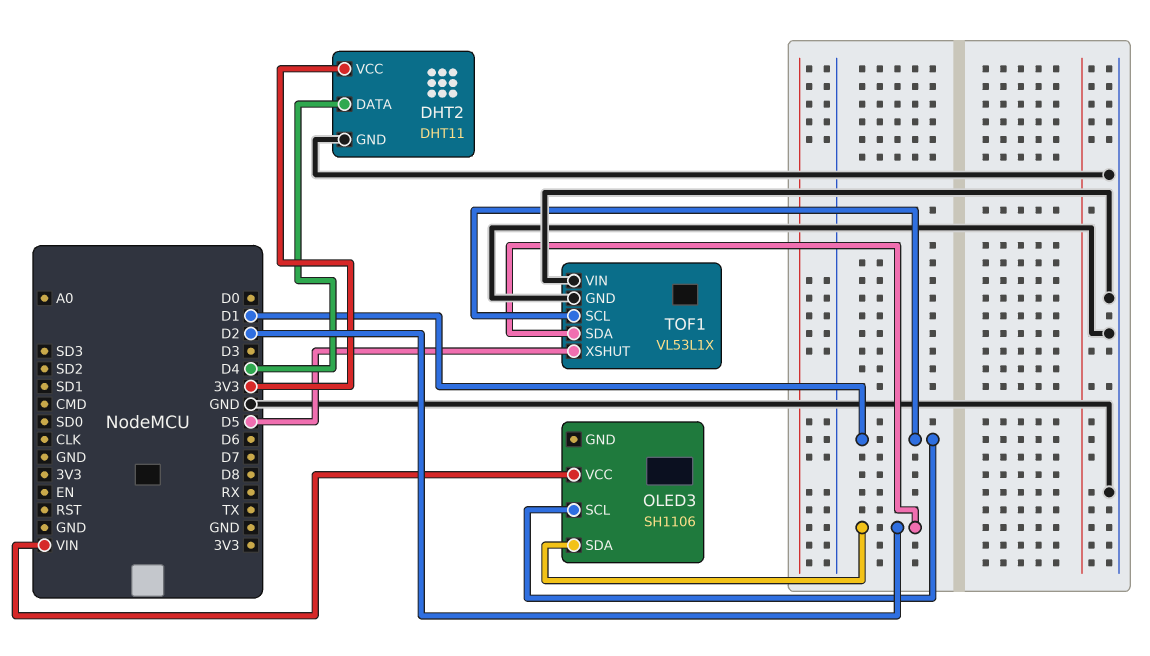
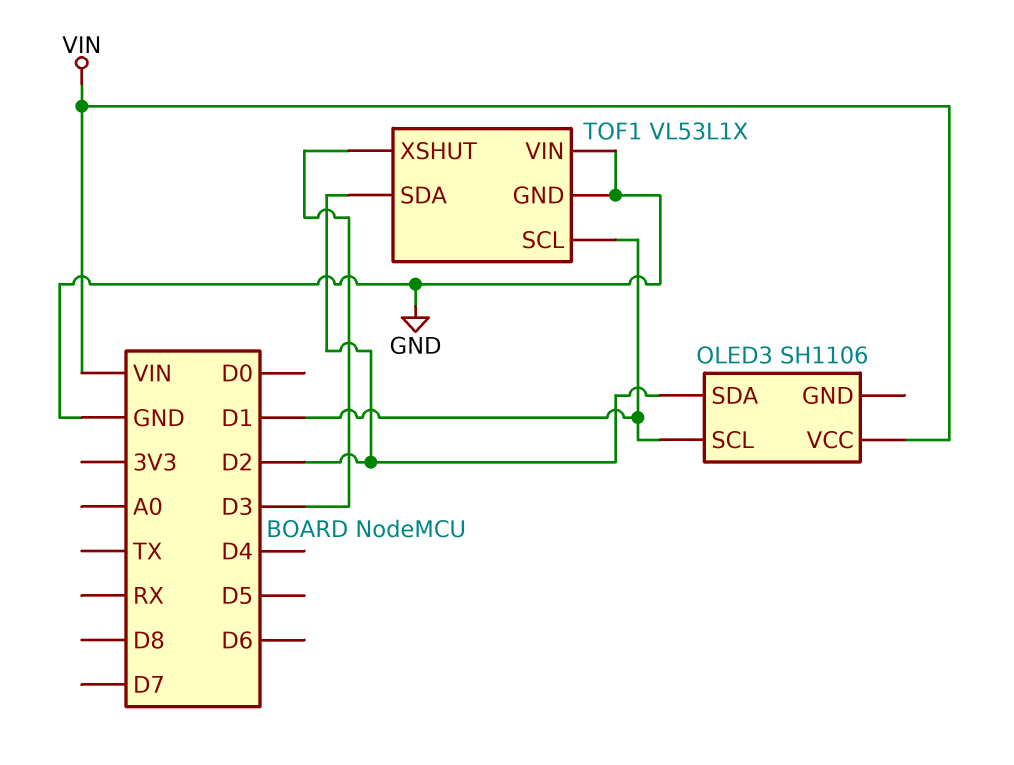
DHT2: DHT11 -> none
DHT2 pin DATA: D4 -> none
DHT2 pin GND: GND -> none
DHT2 pin VCC: 3V3 -> none
TOF1 pin XSHUT: D5 -> D3

